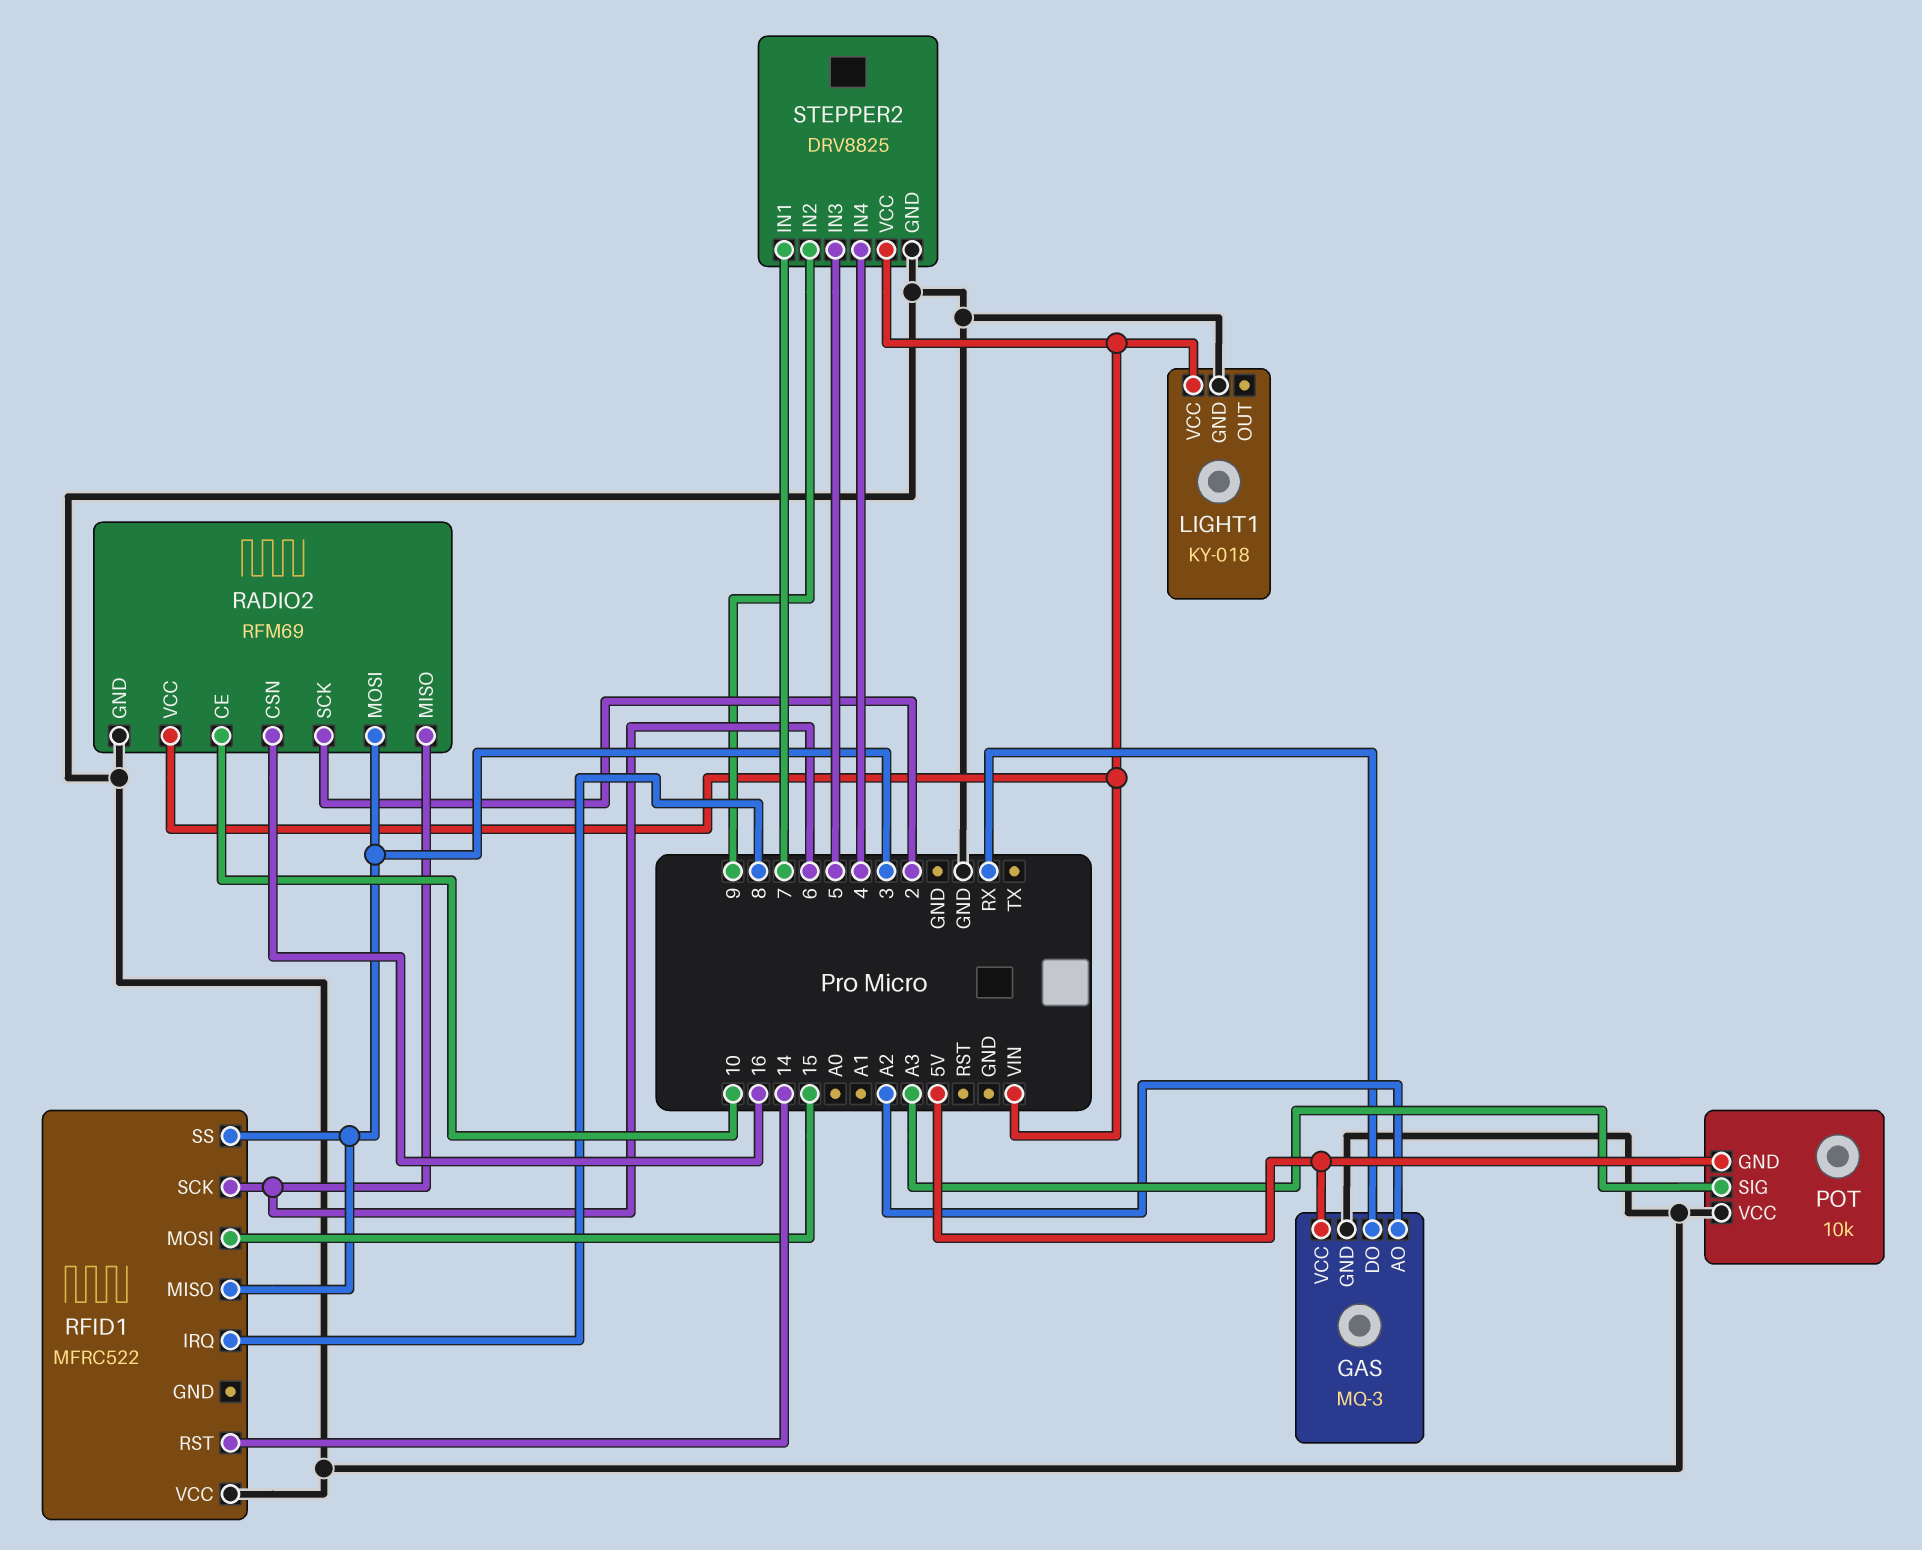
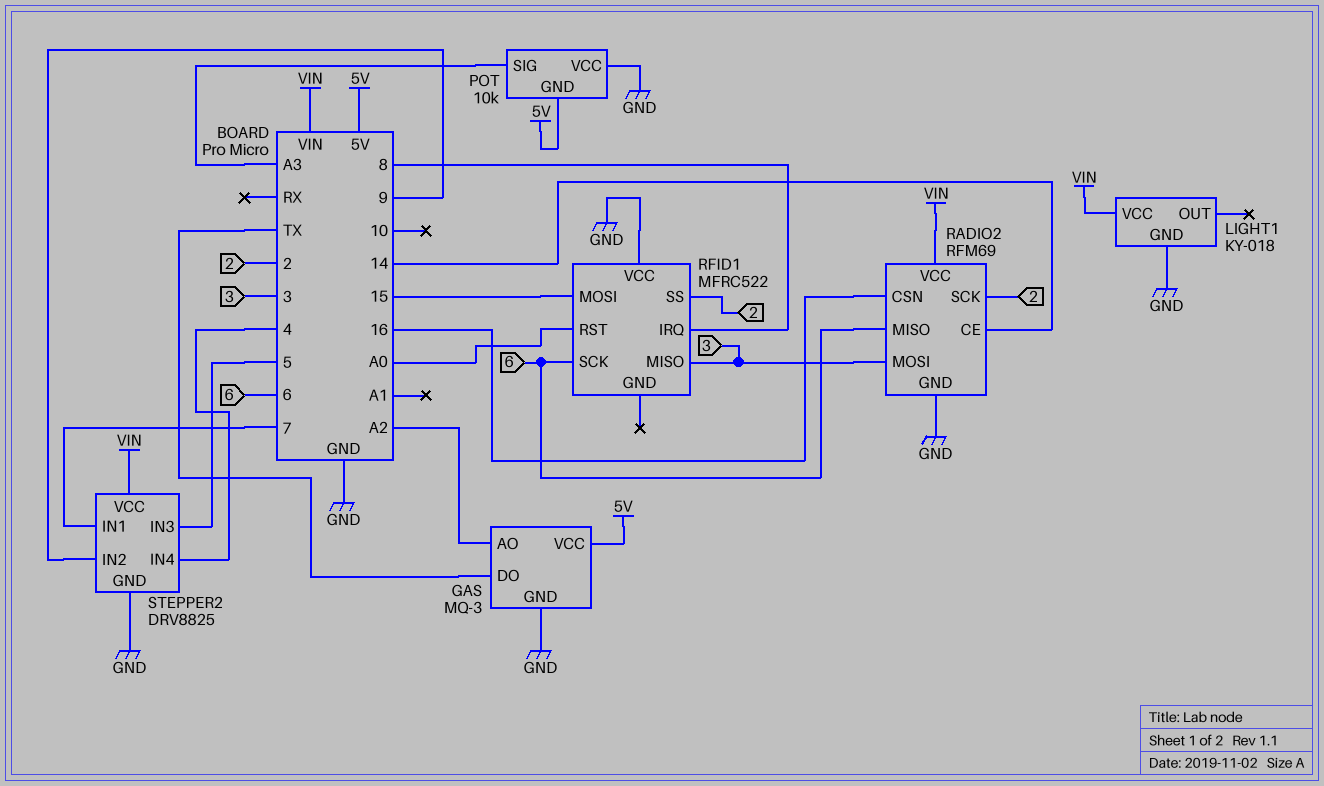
GAS pin DO: RX -> TX
RADIO2 pin CE: 10 -> 14
RFID1 pin RST: 14 -> A0
RFID1 pin SS: 3 -> 2

